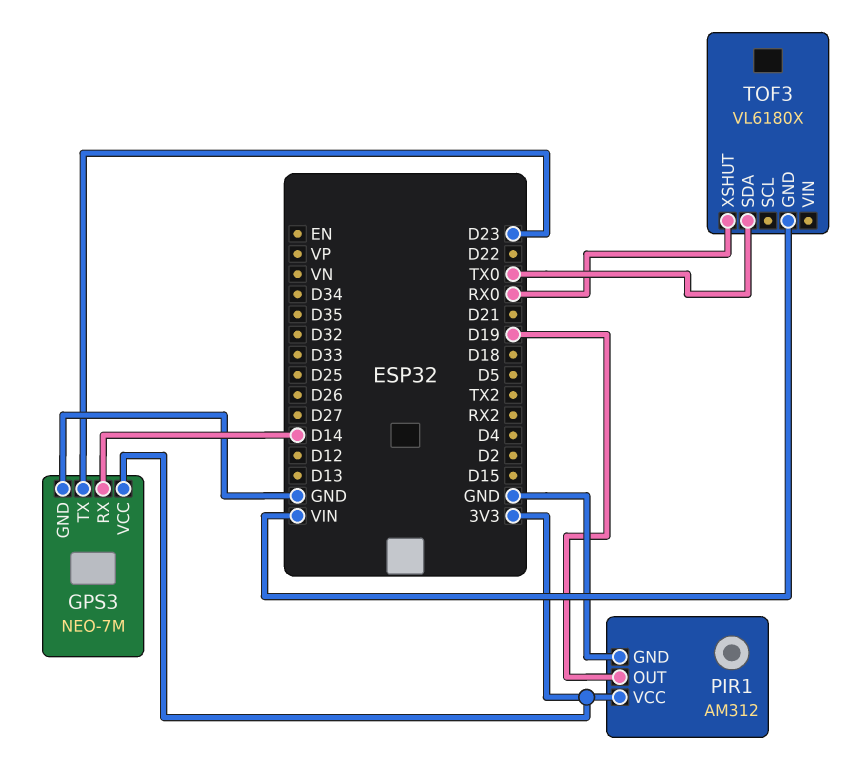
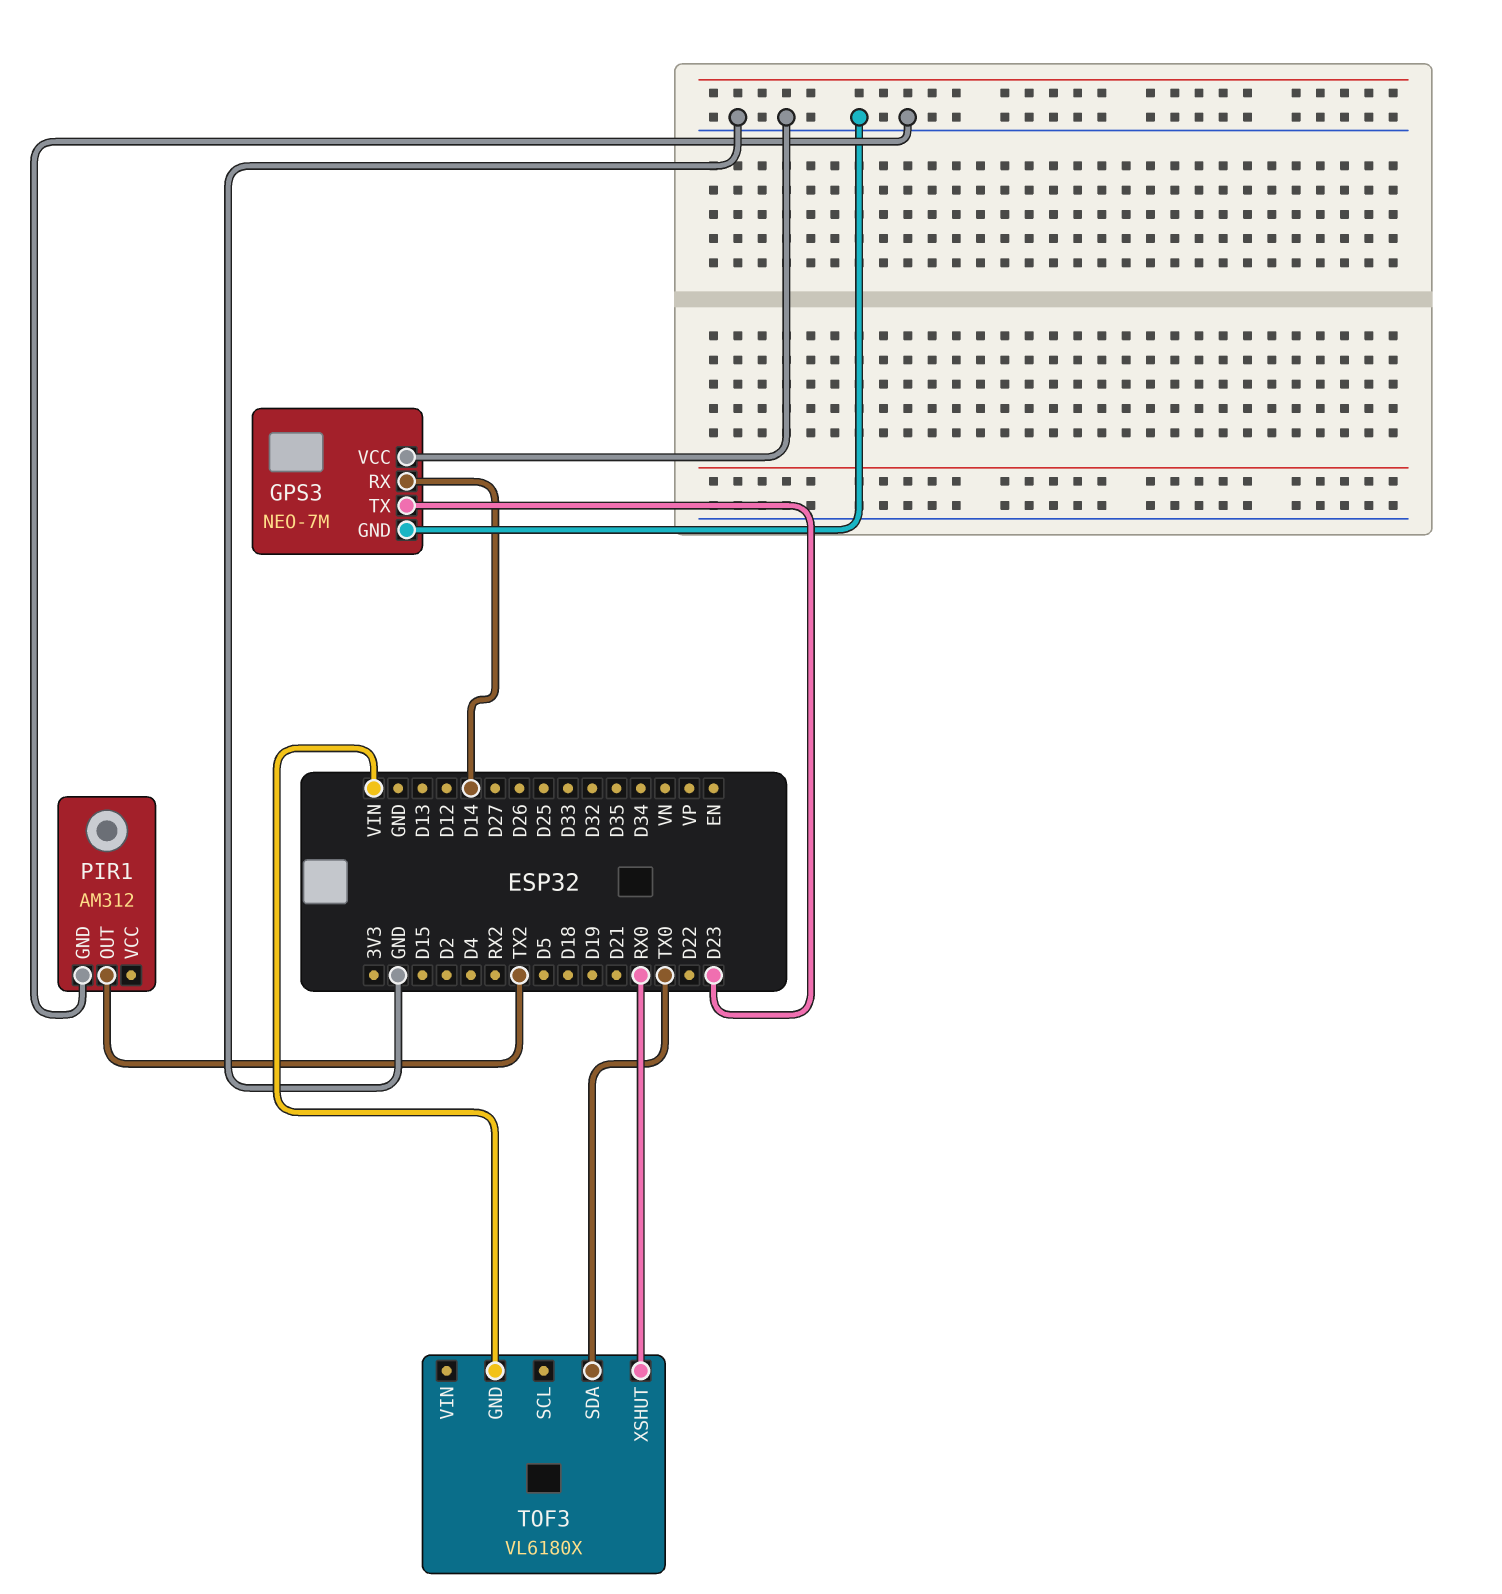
GPS3 pin VCC: 3V3 -> GND
PIR1 pin OUT: D19 -> TX2
PIR1 pin VCC: 3V3 -> none

